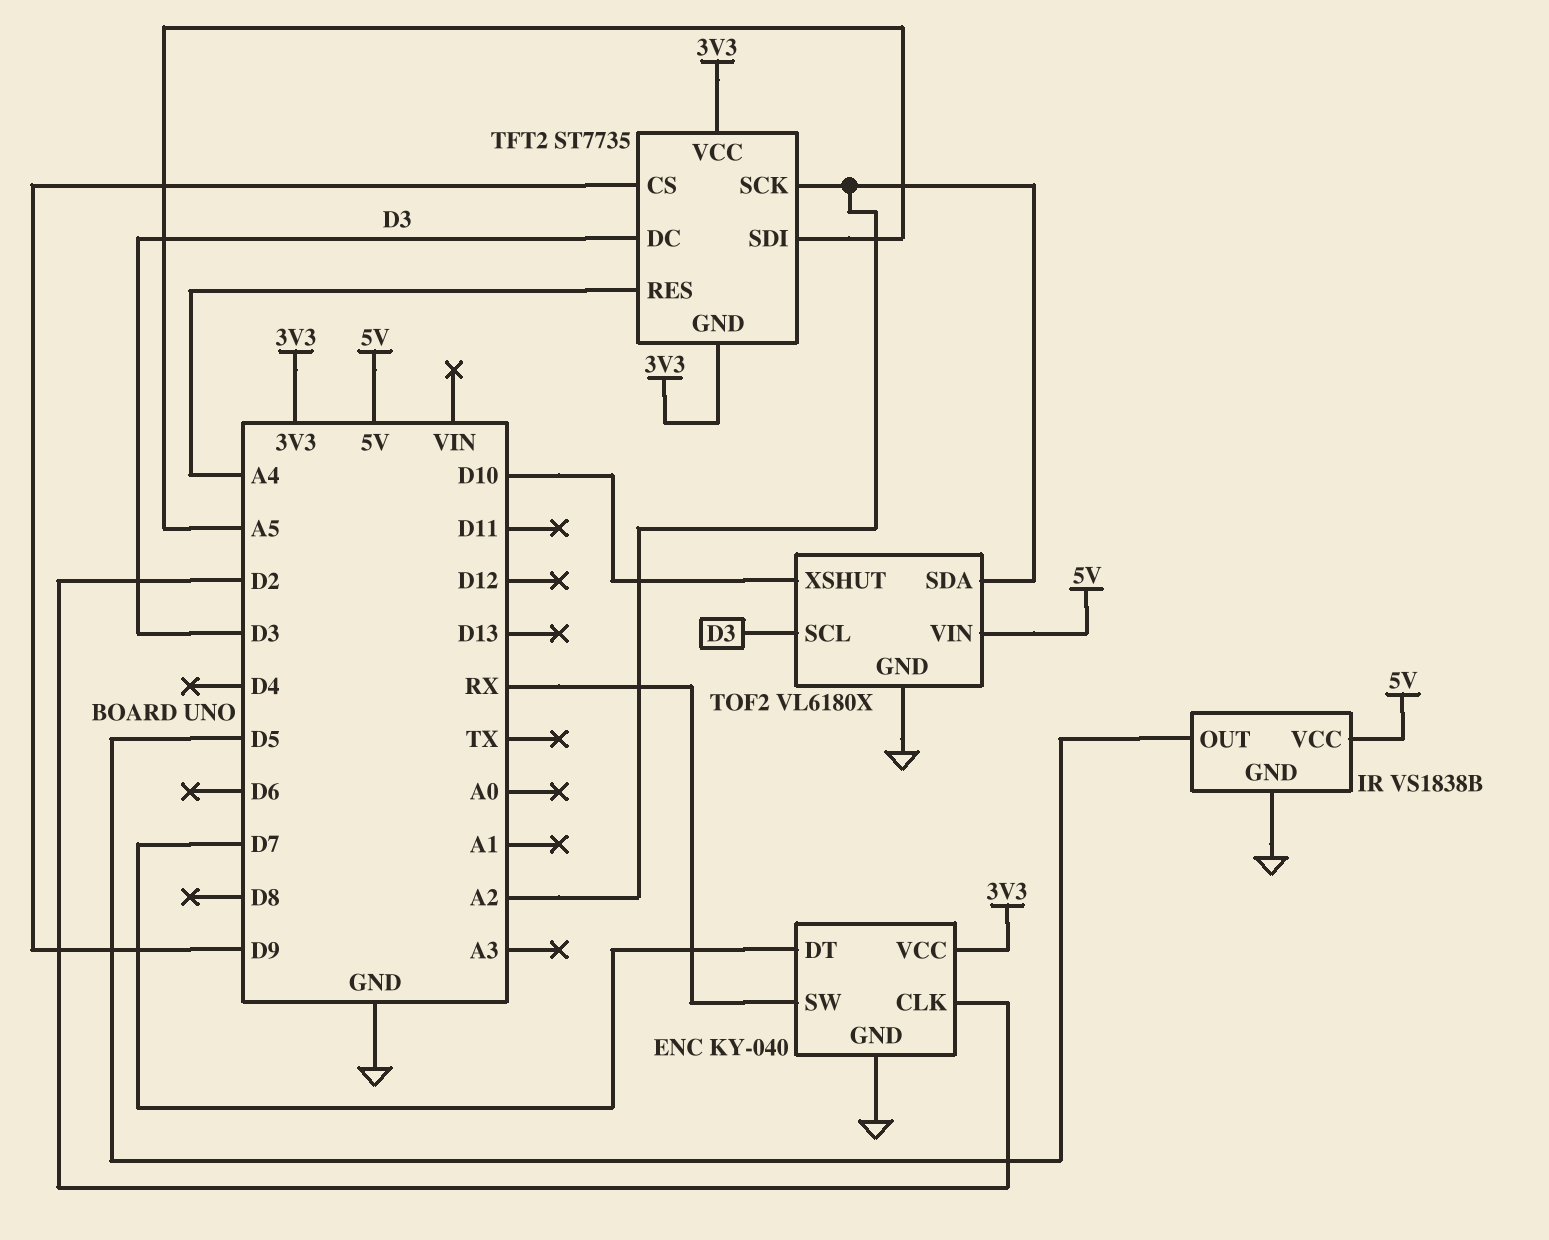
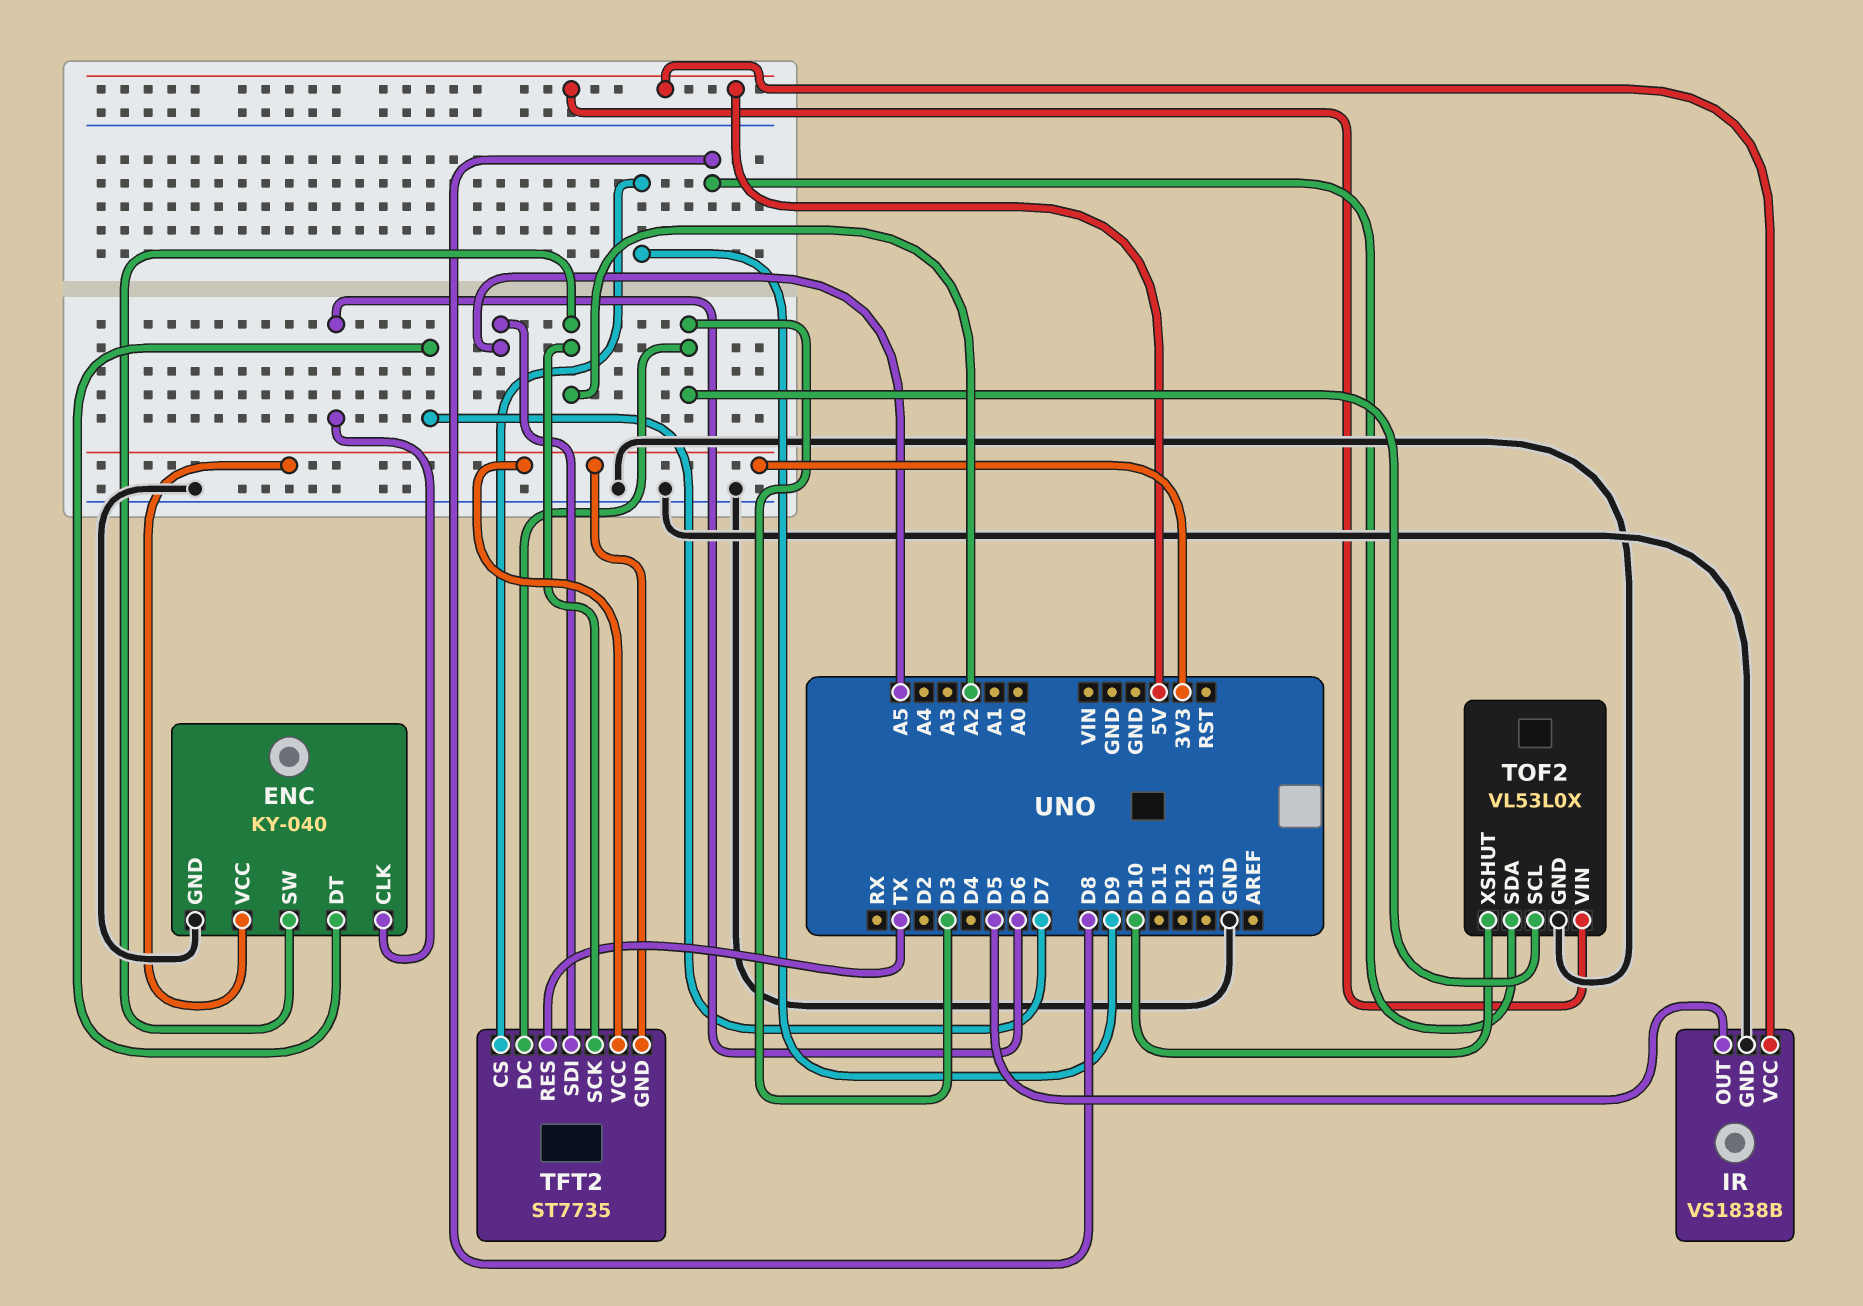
ENC pin CLK: D2 -> D6
ENC pin SW: RX -> A2
TFT2 pin RES: A4 -> TX
TOF2: VL6180X -> VL53L0X
TOF2 pin SDA: A2 -> D8

